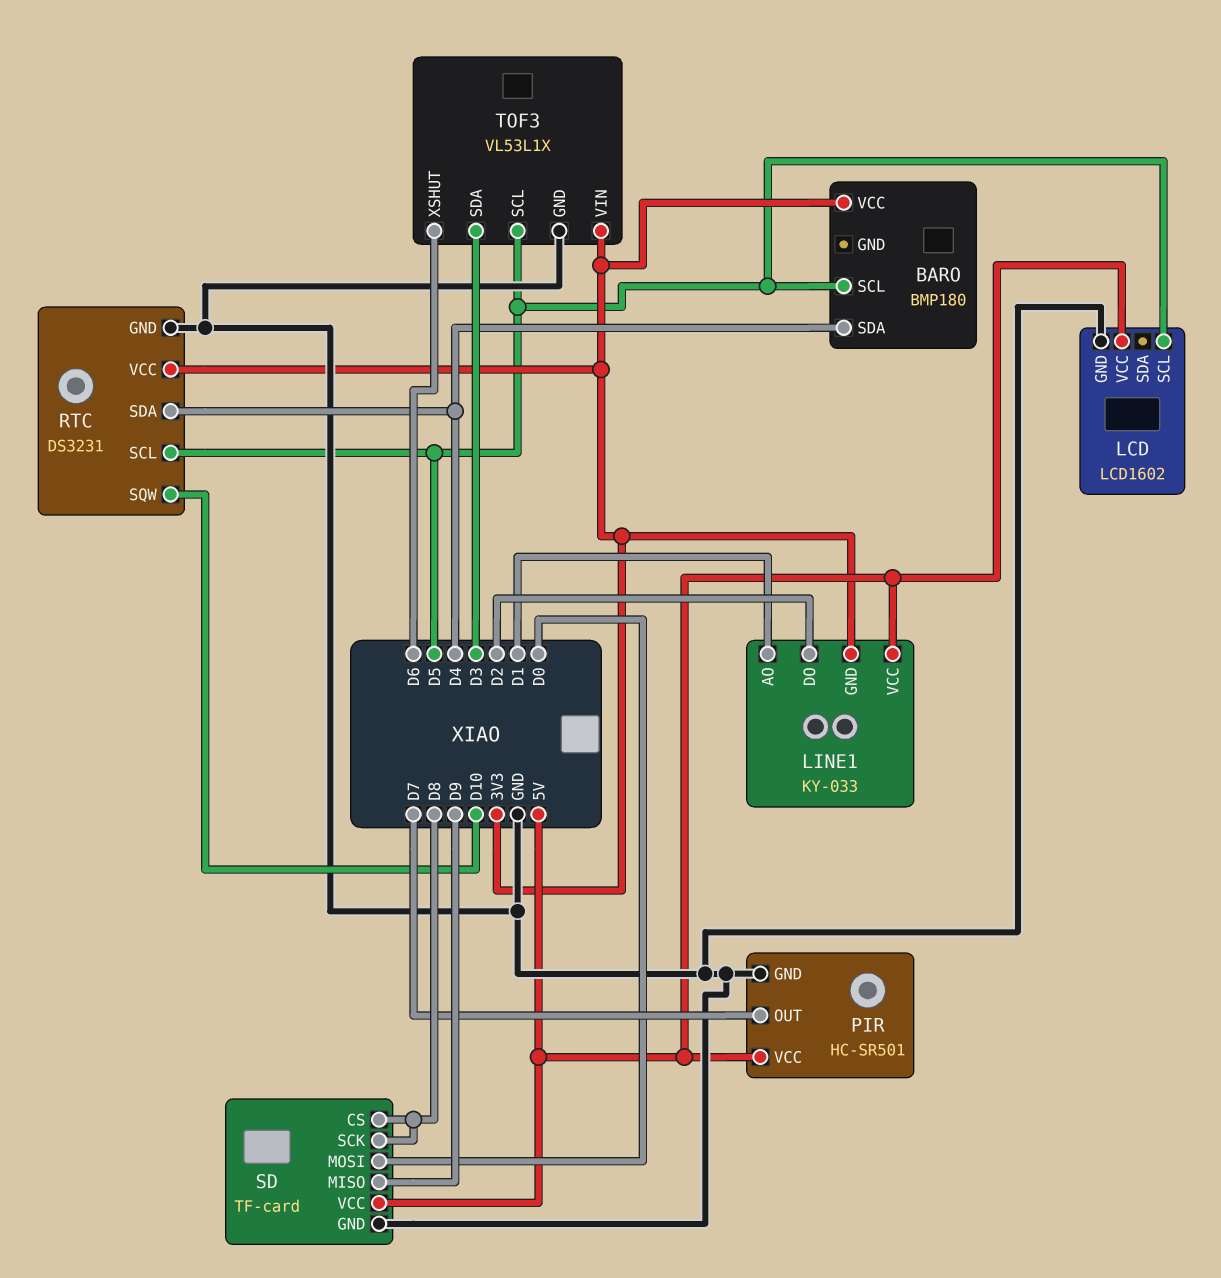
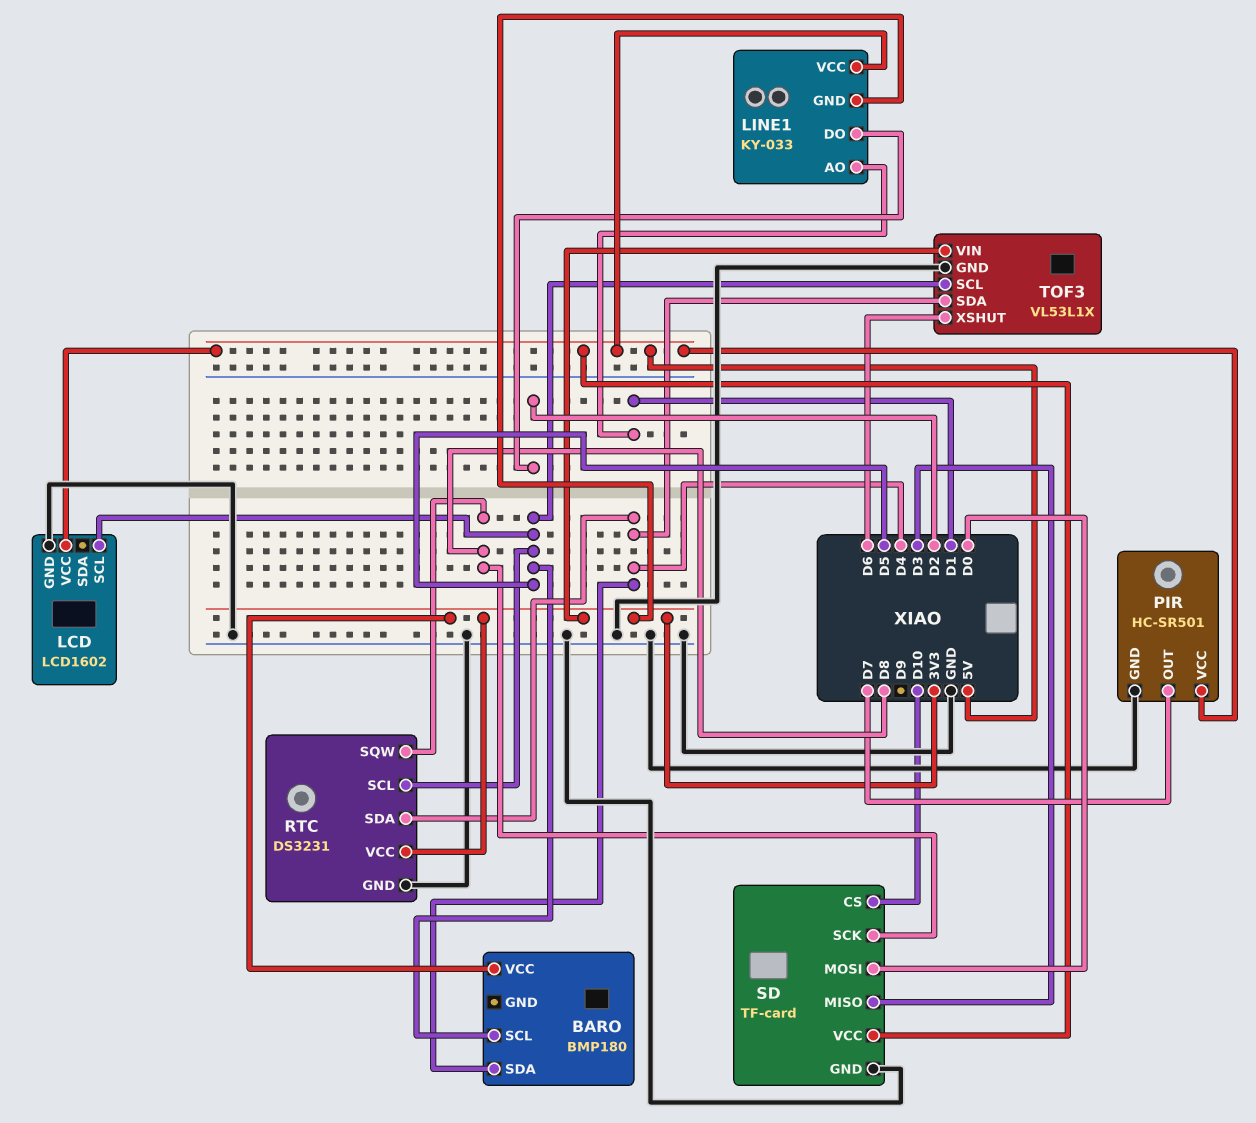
RTC pin SQW: D10 -> D8
SD pin CS: D8 -> D10
SD pin MISO: D9 -> D3
TOF3 pin SDA: D3 -> D4

